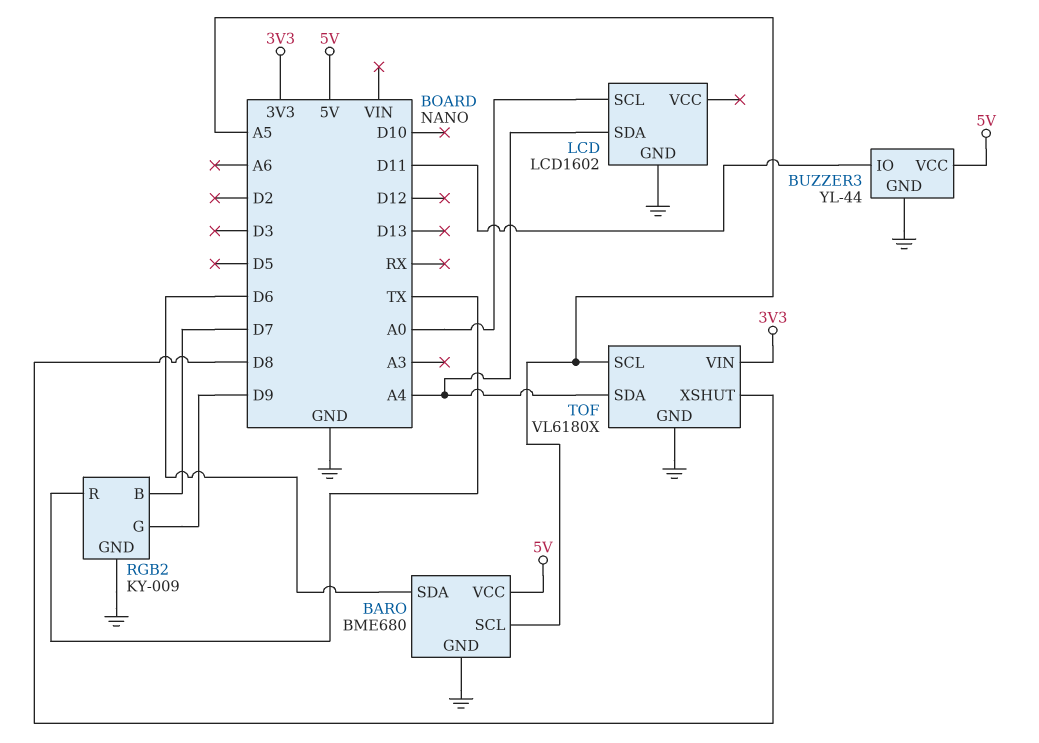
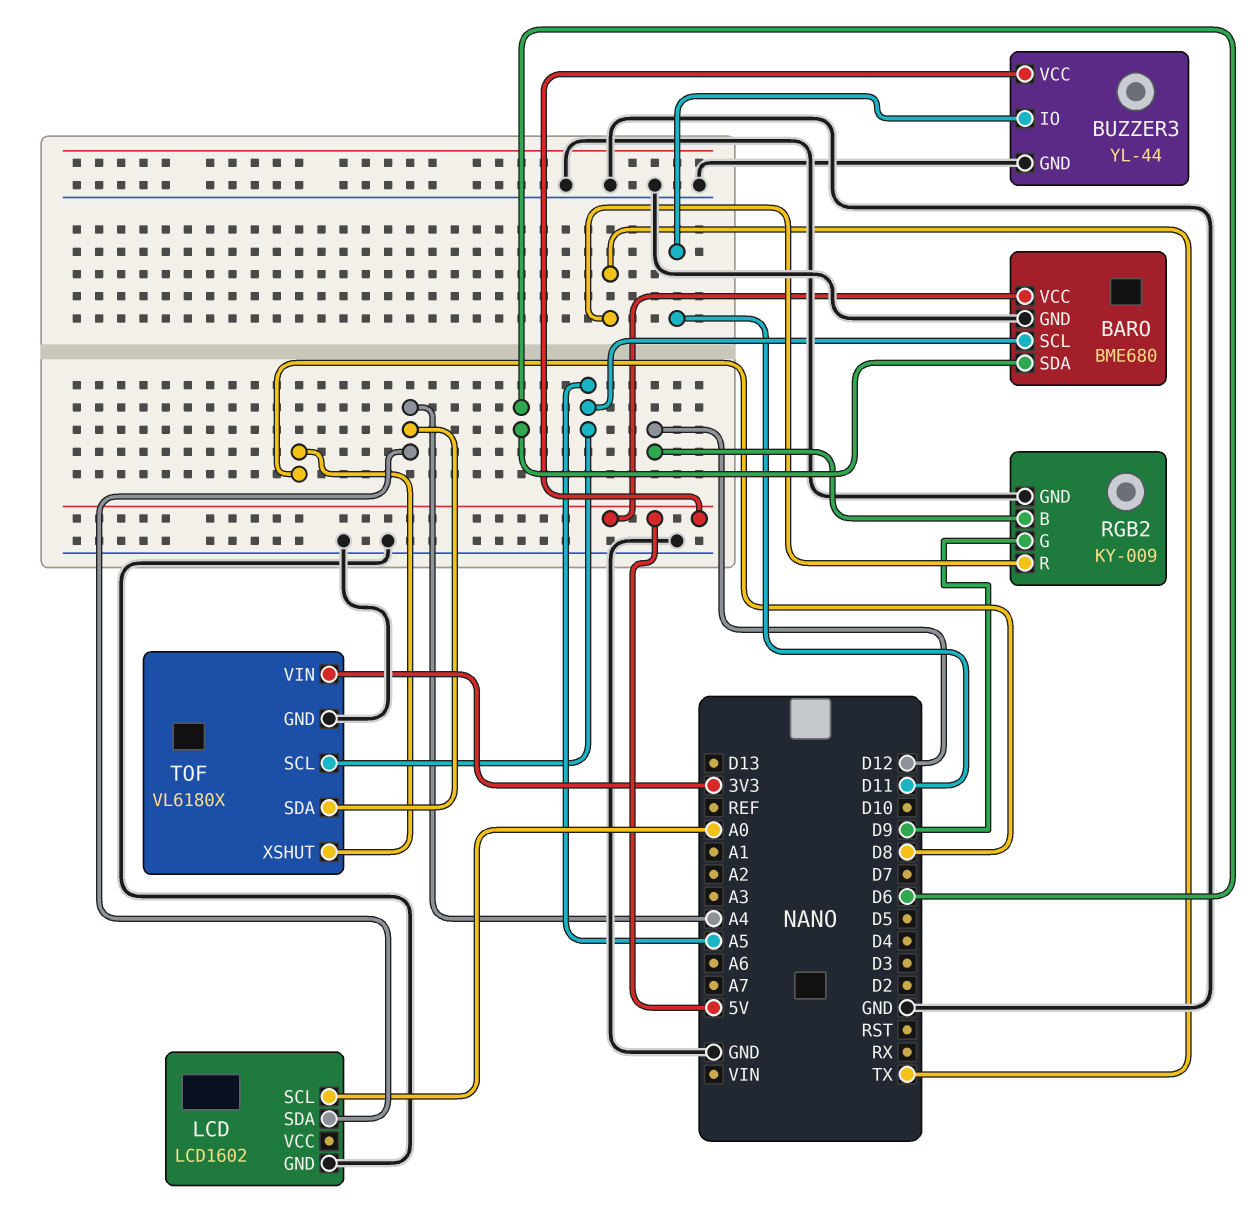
RGB2 pin B: D7 -> D12

